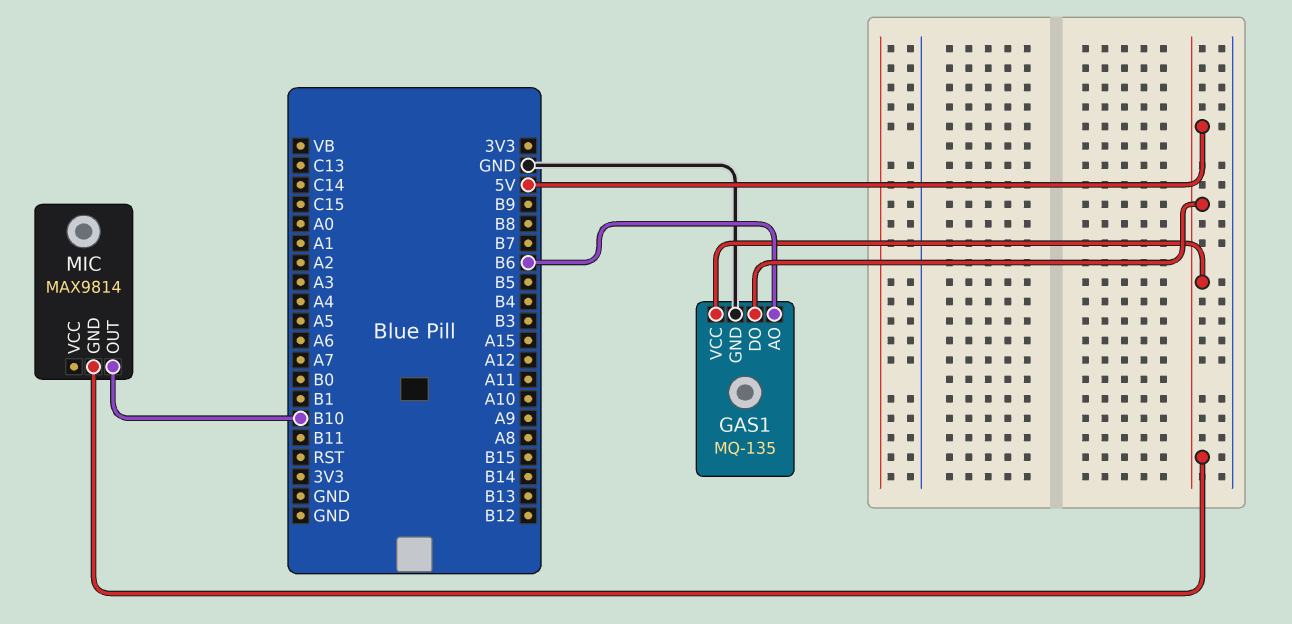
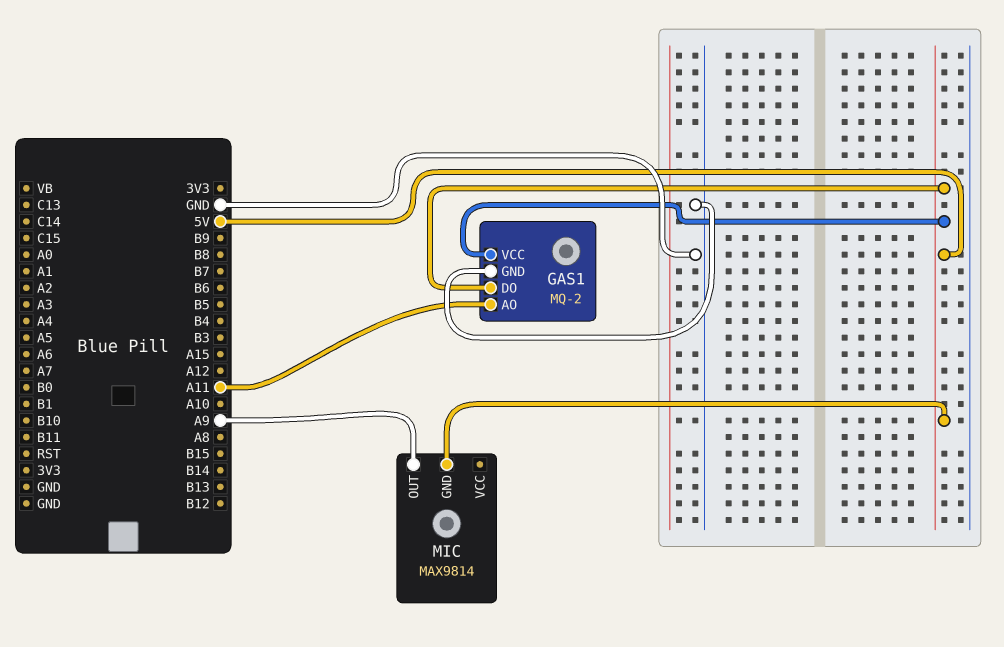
GAS1: MQ-135 -> MQ-2
GAS1 pin AO: B6 -> A11
MIC pin OUT: B10 -> A9

